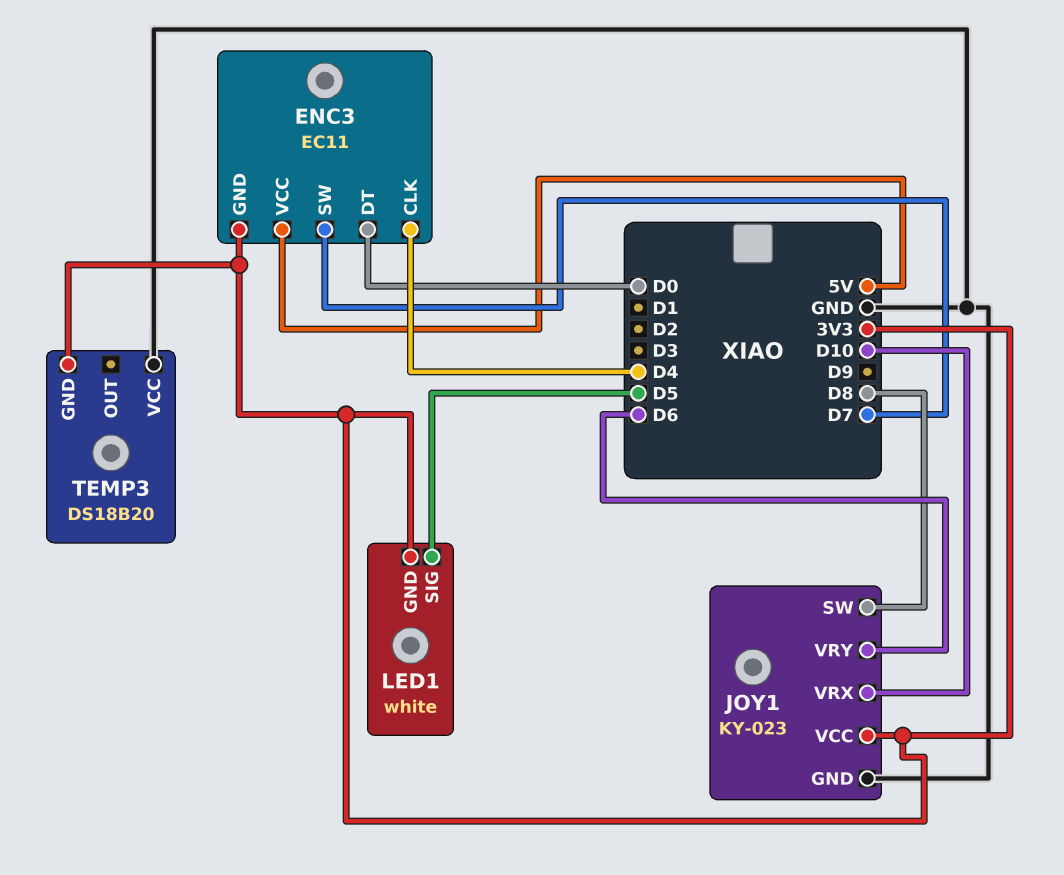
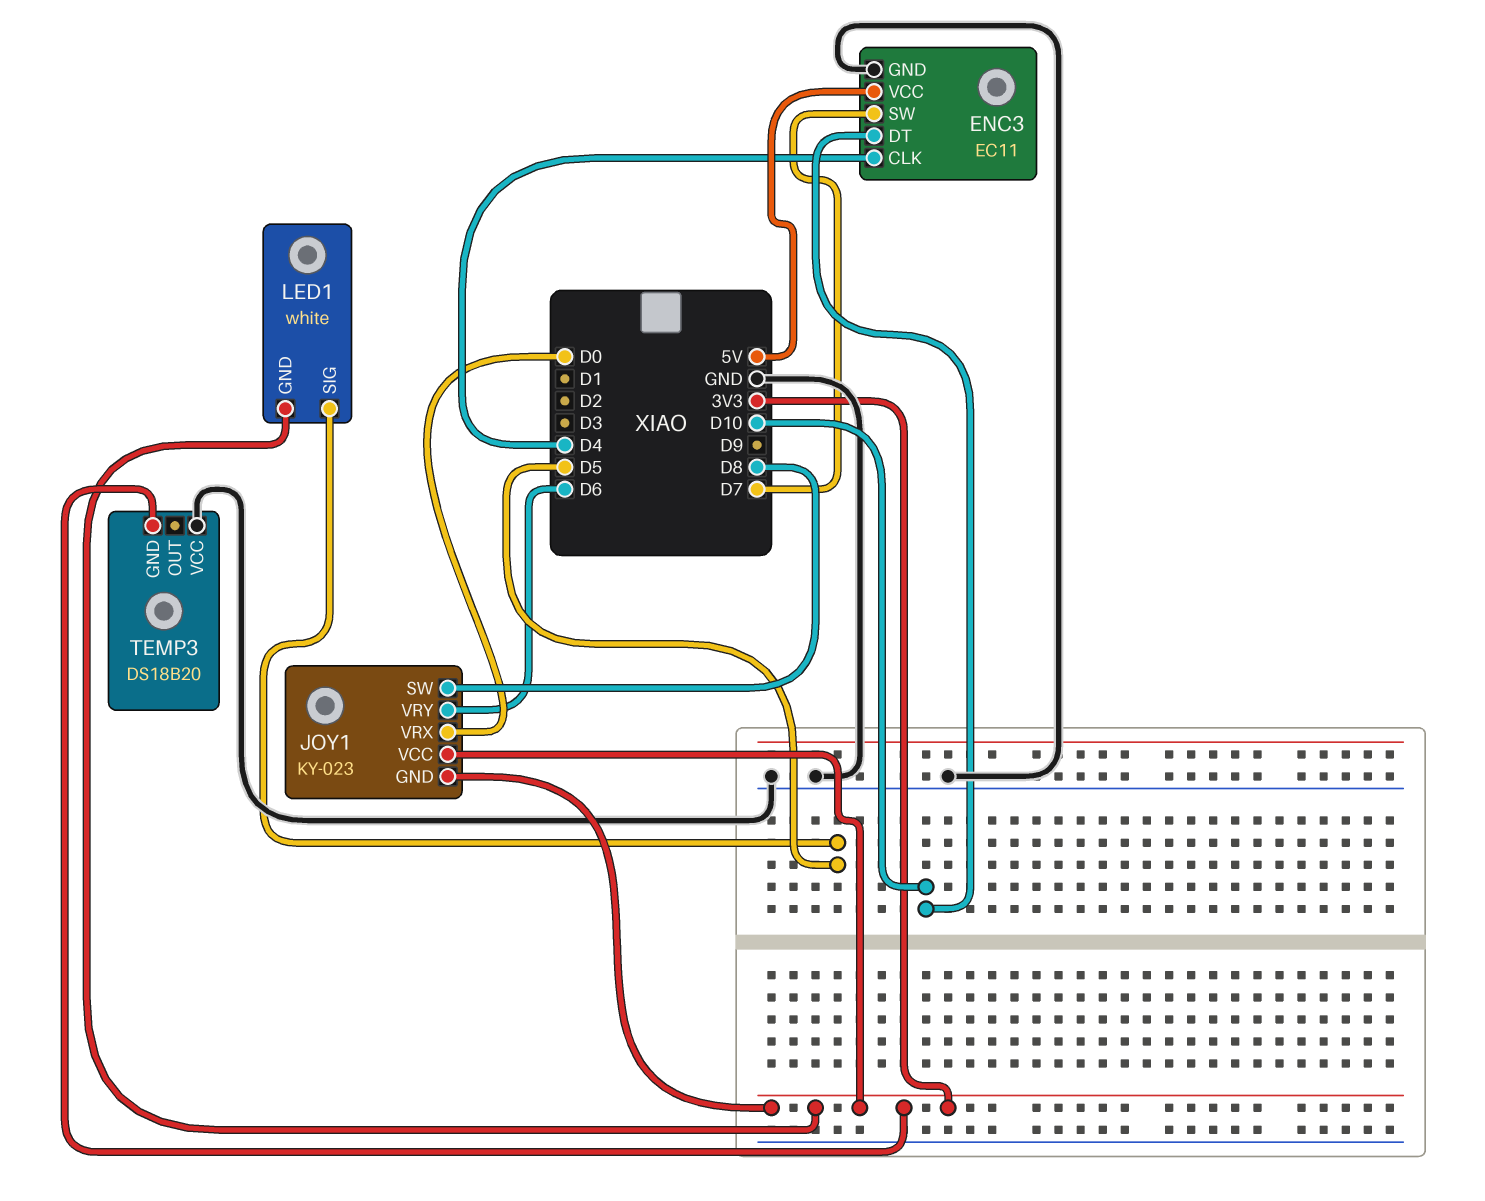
ENC3 pin DT: D0 -> D10
ENC3 pin GND: 3V3 -> GND
JOY1 pin GND: GND -> 3V3
JOY1 pin VRX: D10 -> D0

